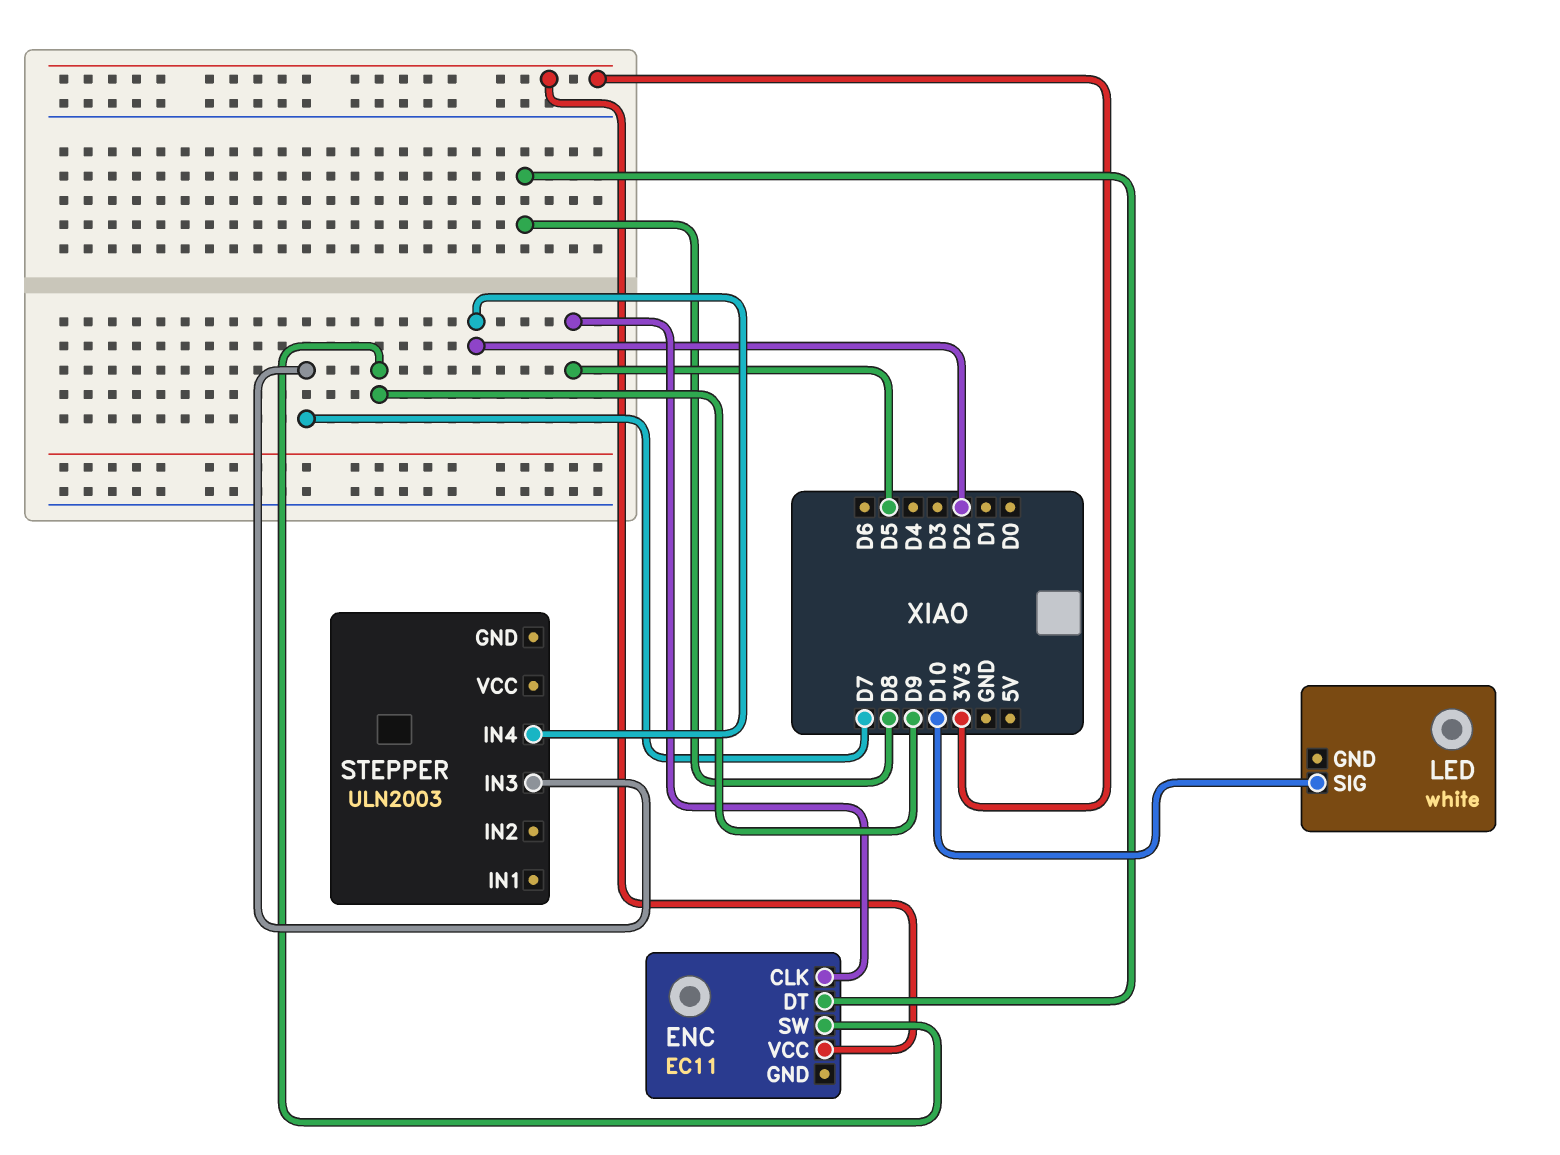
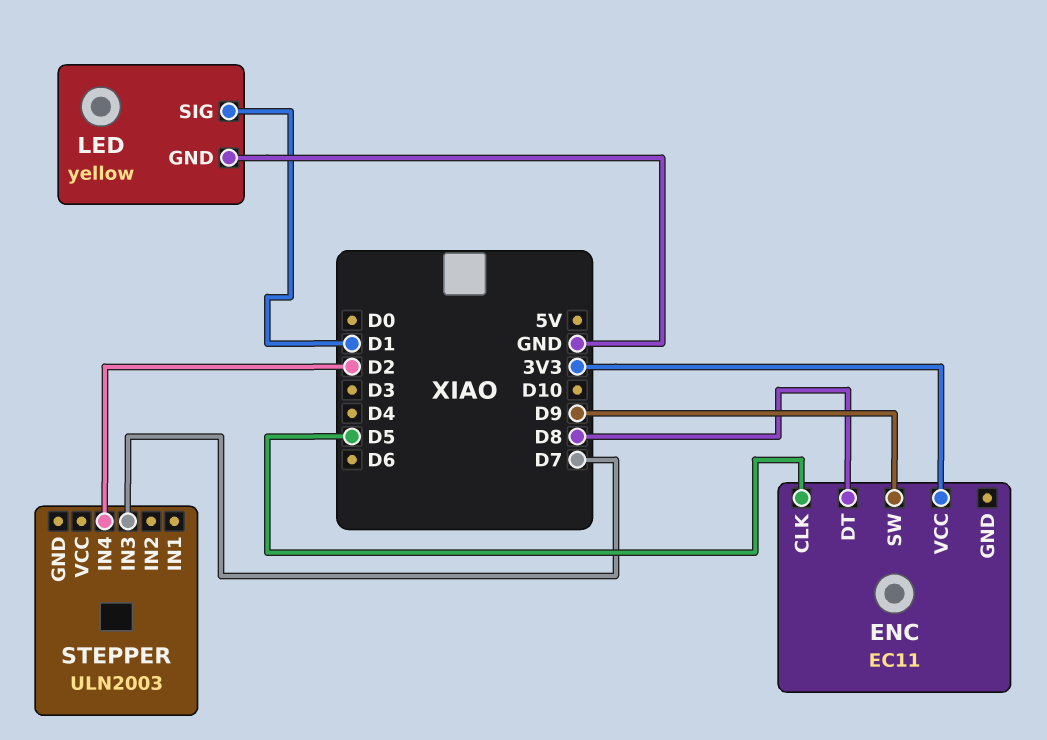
LED: white -> yellow
LED pin GND: none -> GND
LED pin SIG: D10 -> D1

